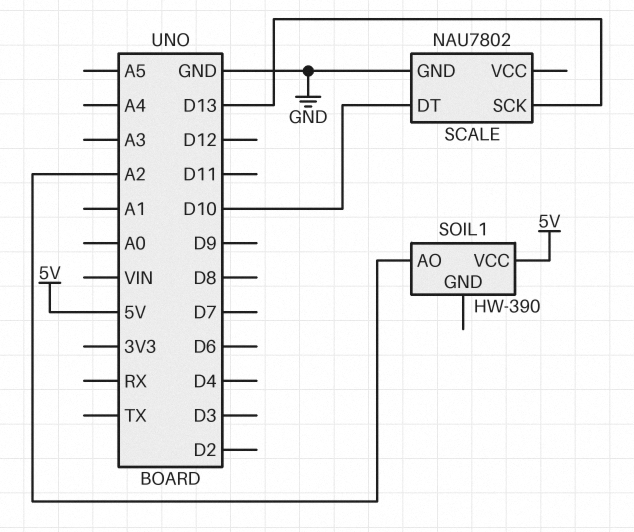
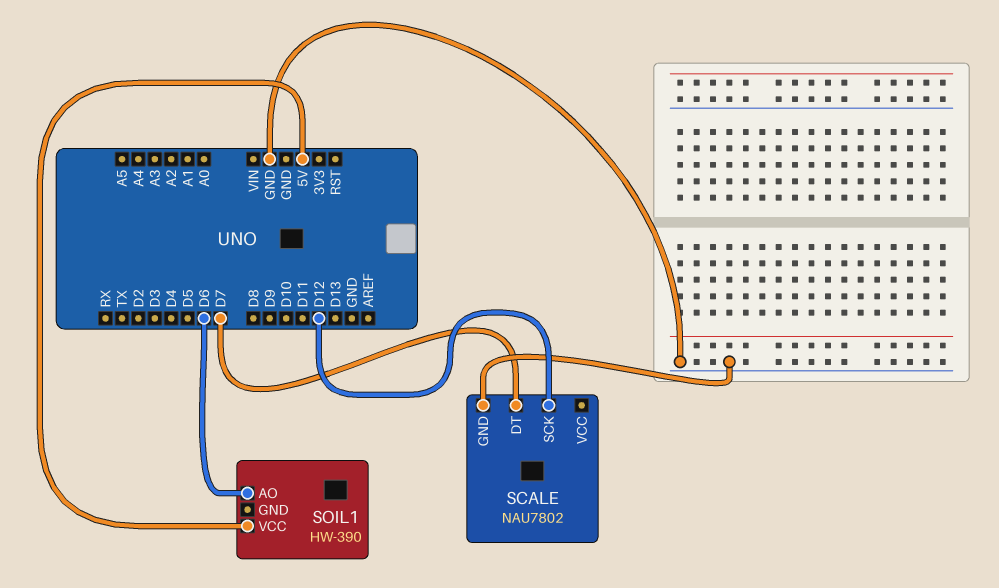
SCALE pin DT: D10 -> D7
SCALE pin SCK: D13 -> D12
SOIL1 pin AO: A2 -> D6

